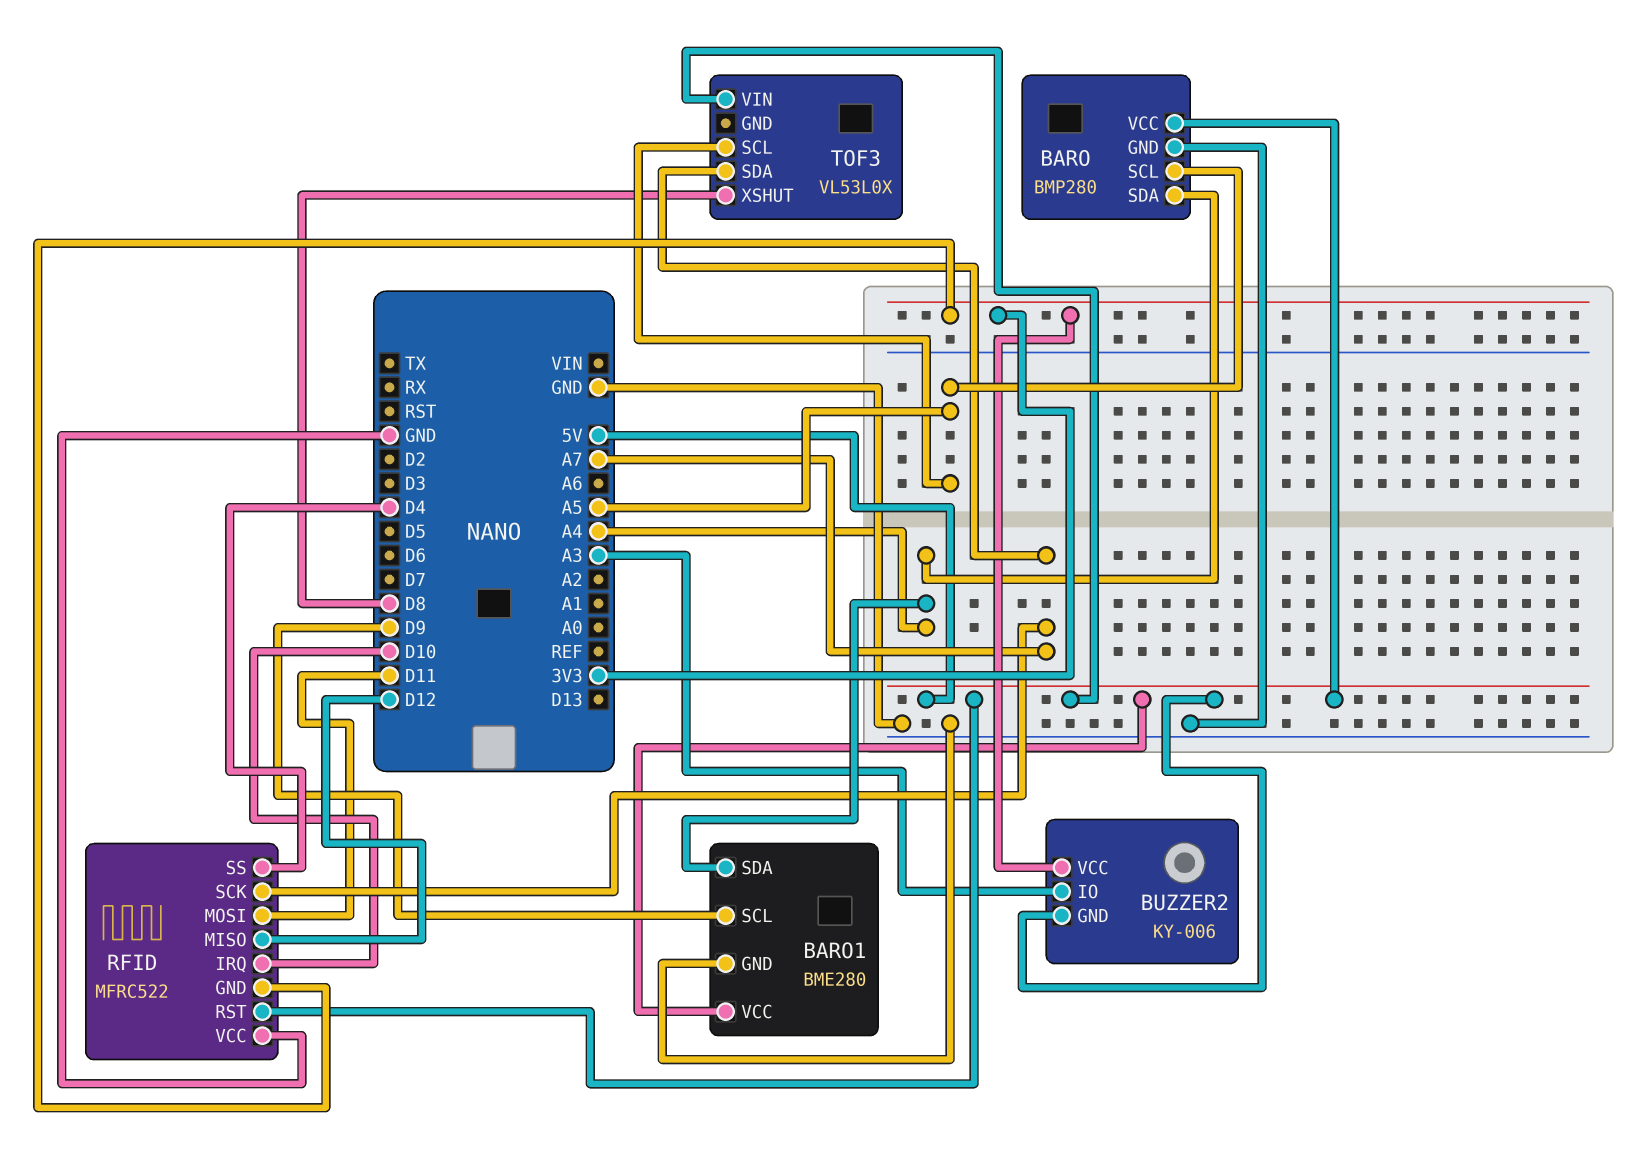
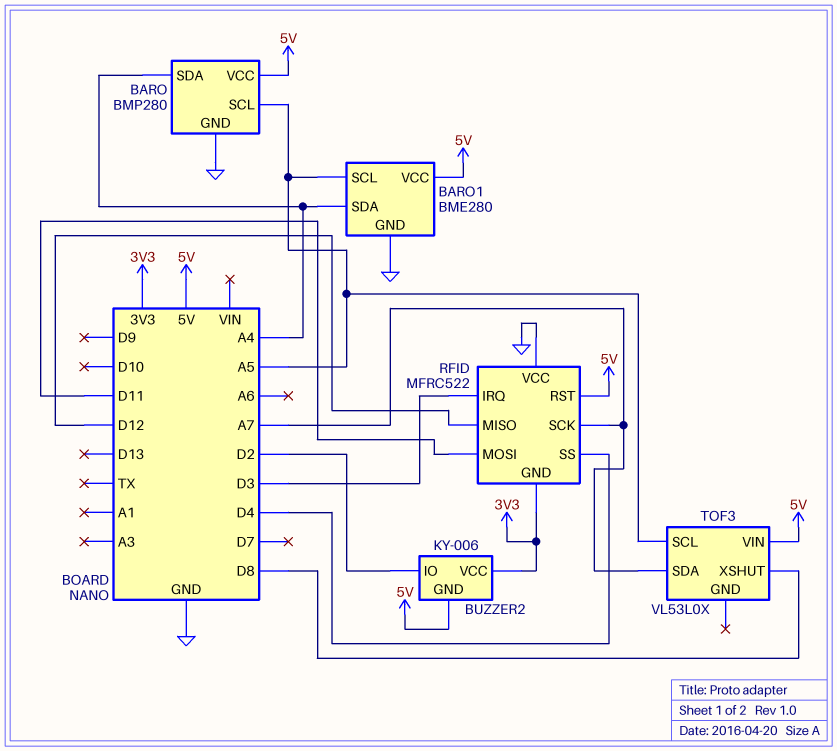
BARO1 pin SCL: D9 -> A5
BUZZER2 pin IO: A3 -> D2
RFID pin IRQ: D10 -> D3

